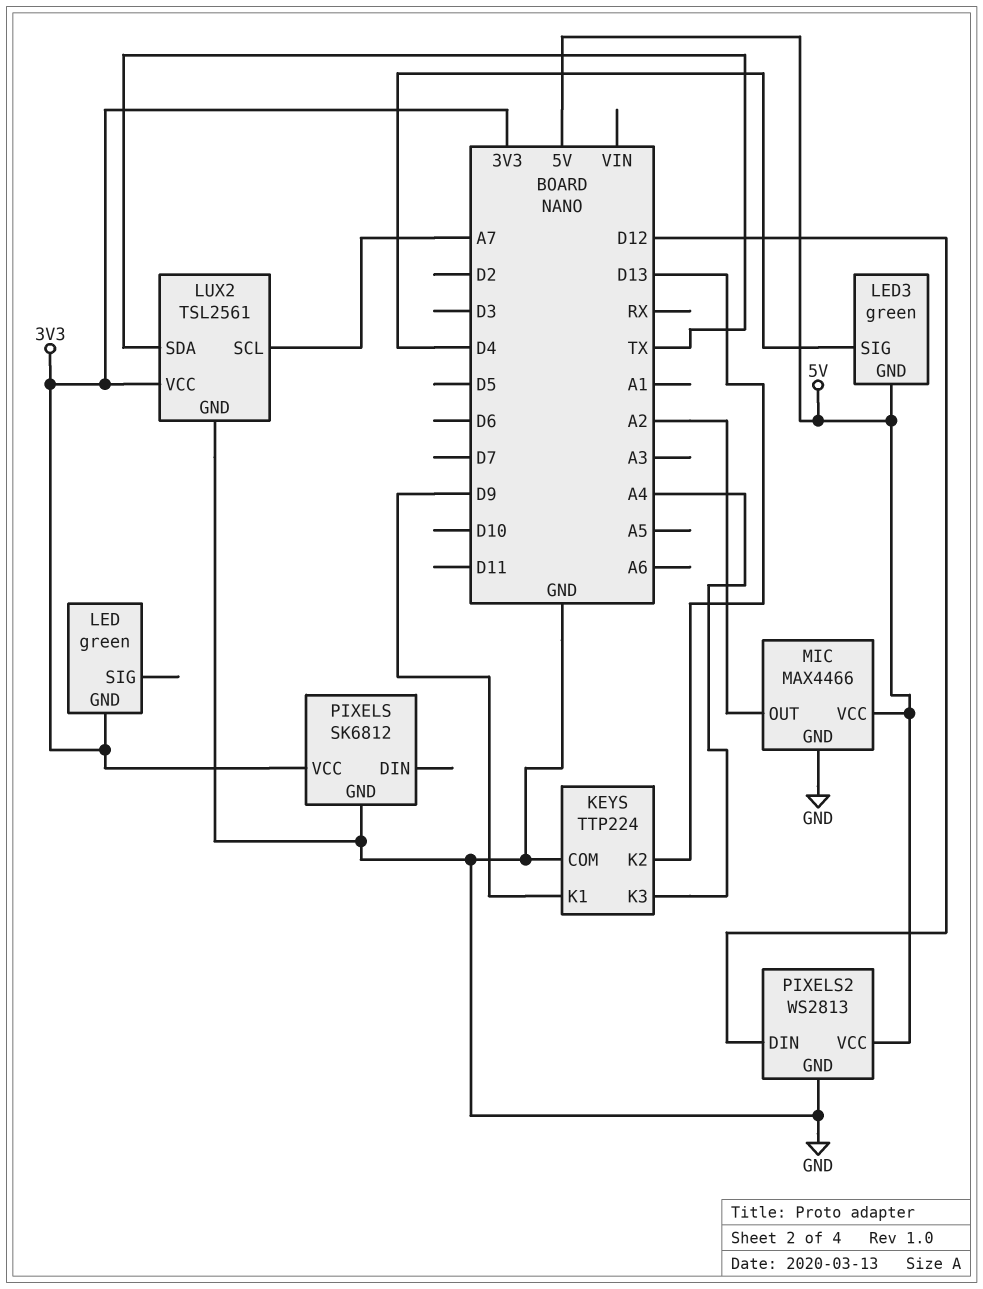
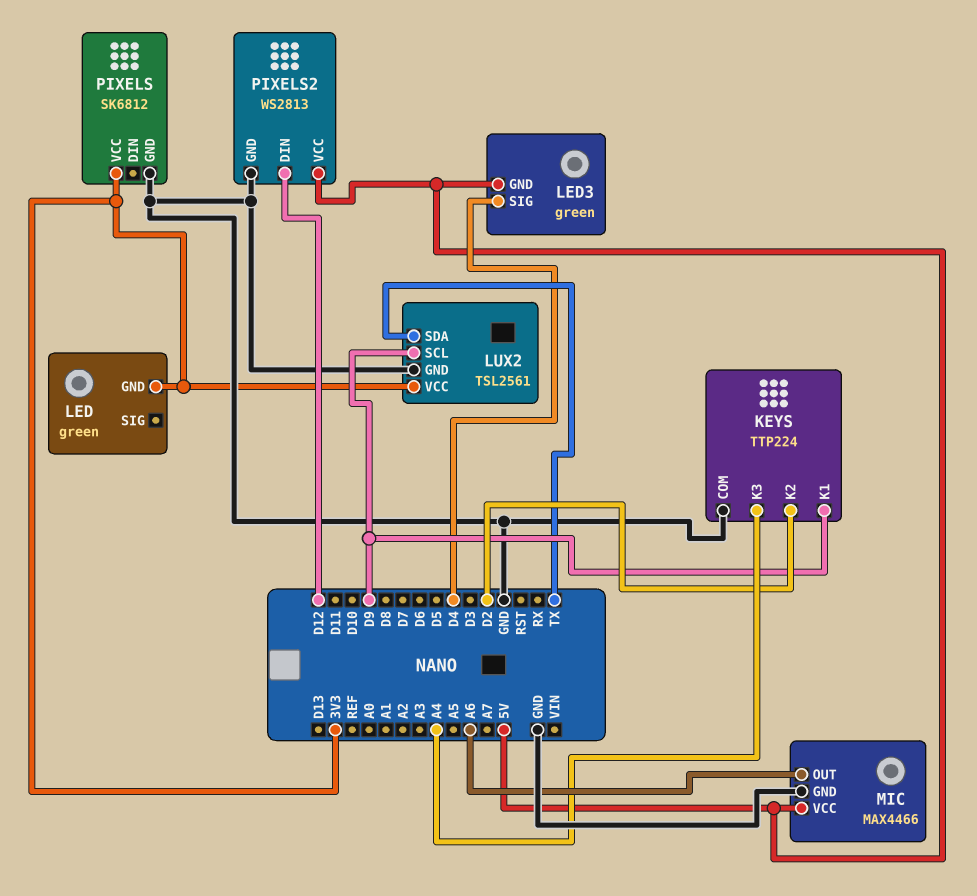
KEYS pin K2: D13 -> D2
LUX2 pin SCL: A7 -> D9
MIC pin OUT: A2 -> A6

